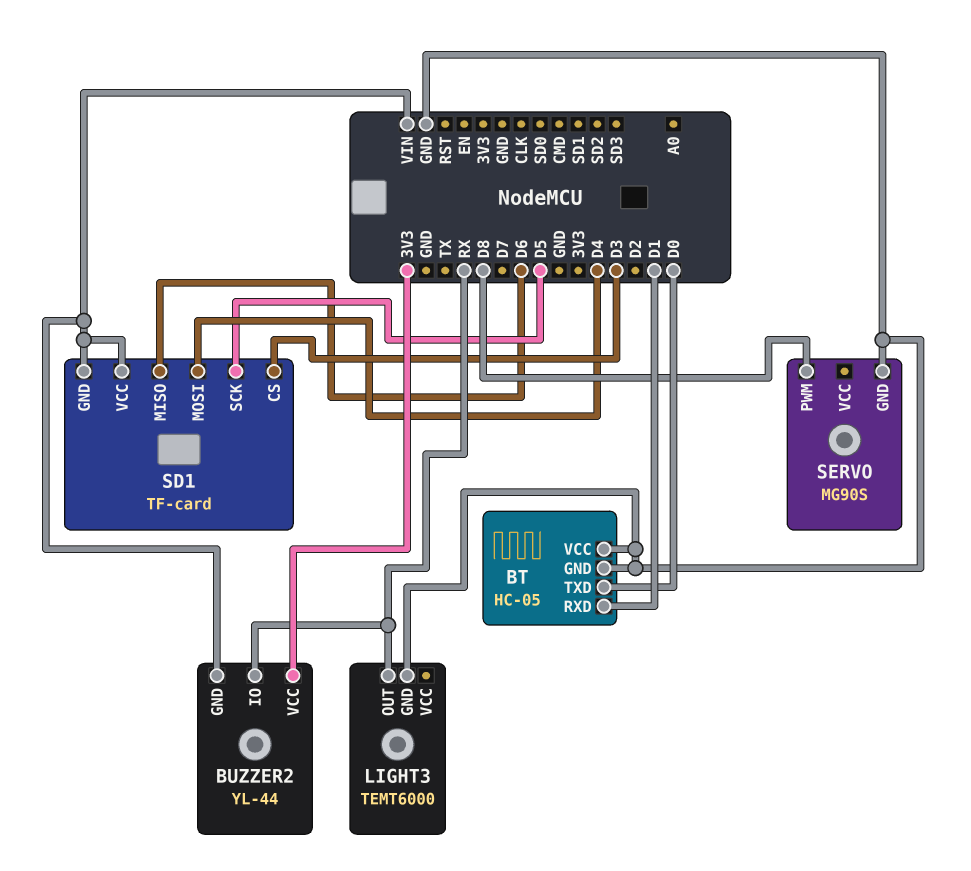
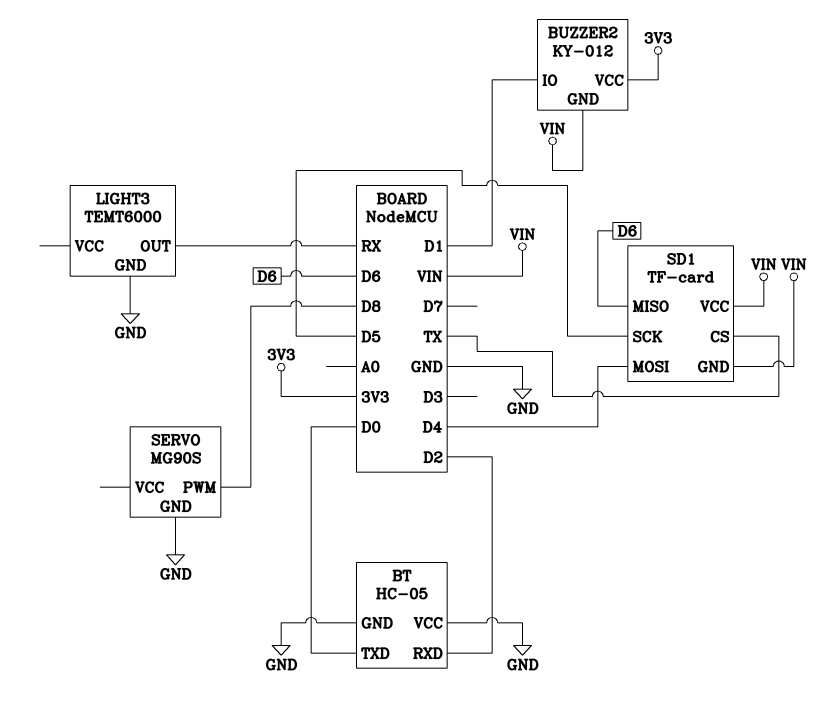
BT pin RXD: D1 -> D2
BUZZER2: YL-44 -> KY-012
BUZZER2 pin IO: RX -> D1
SD1 pin CS: D3 -> TX

